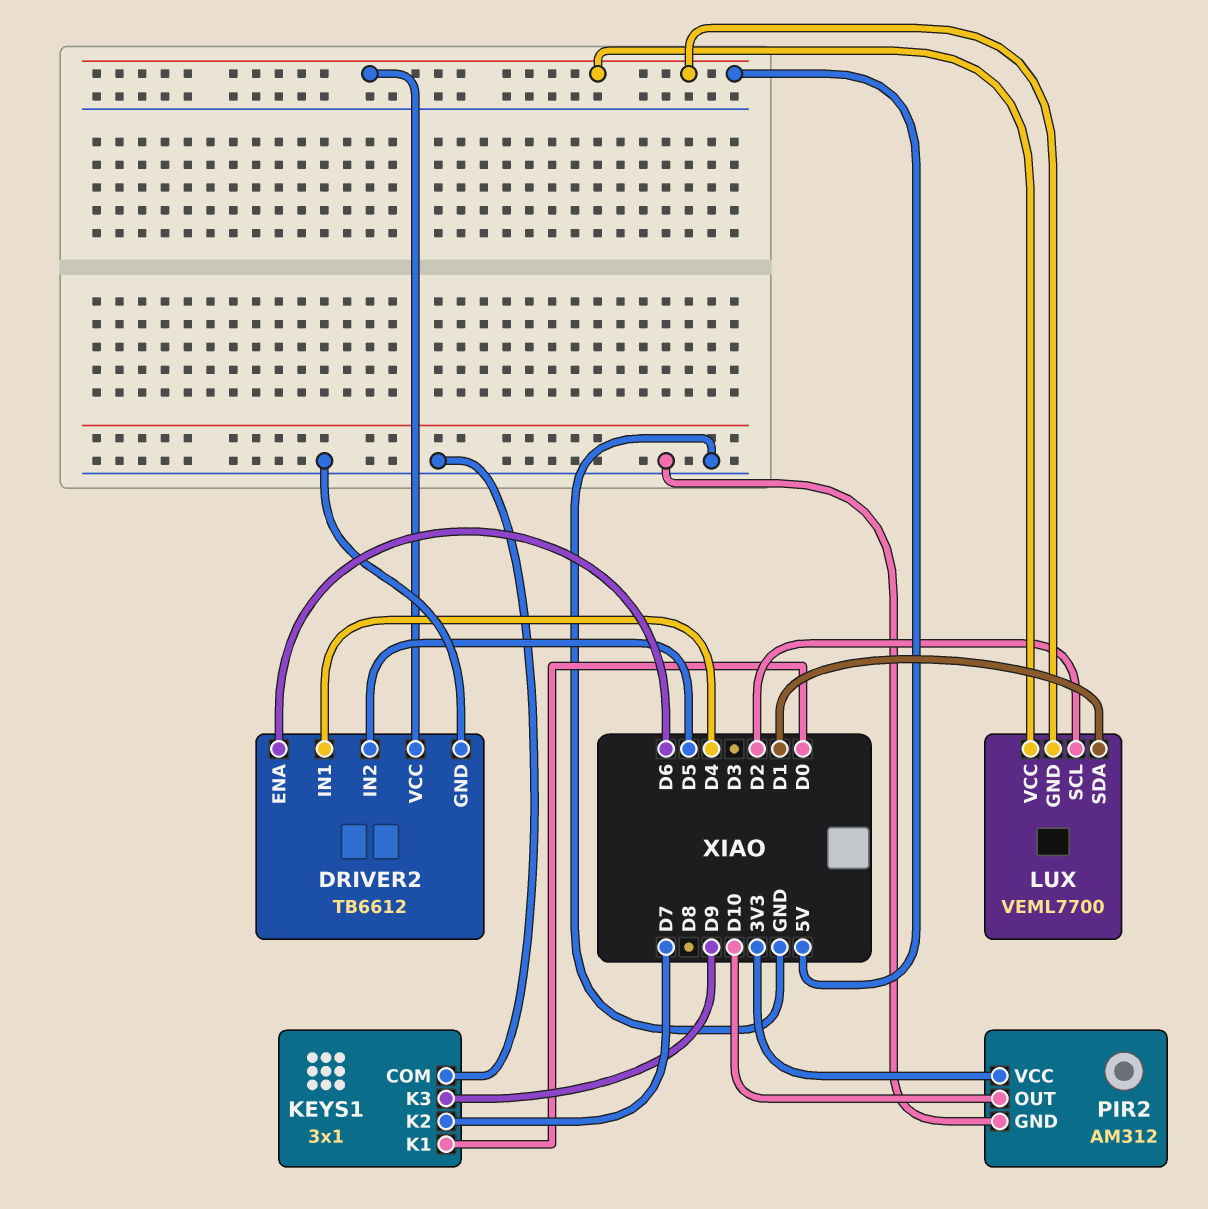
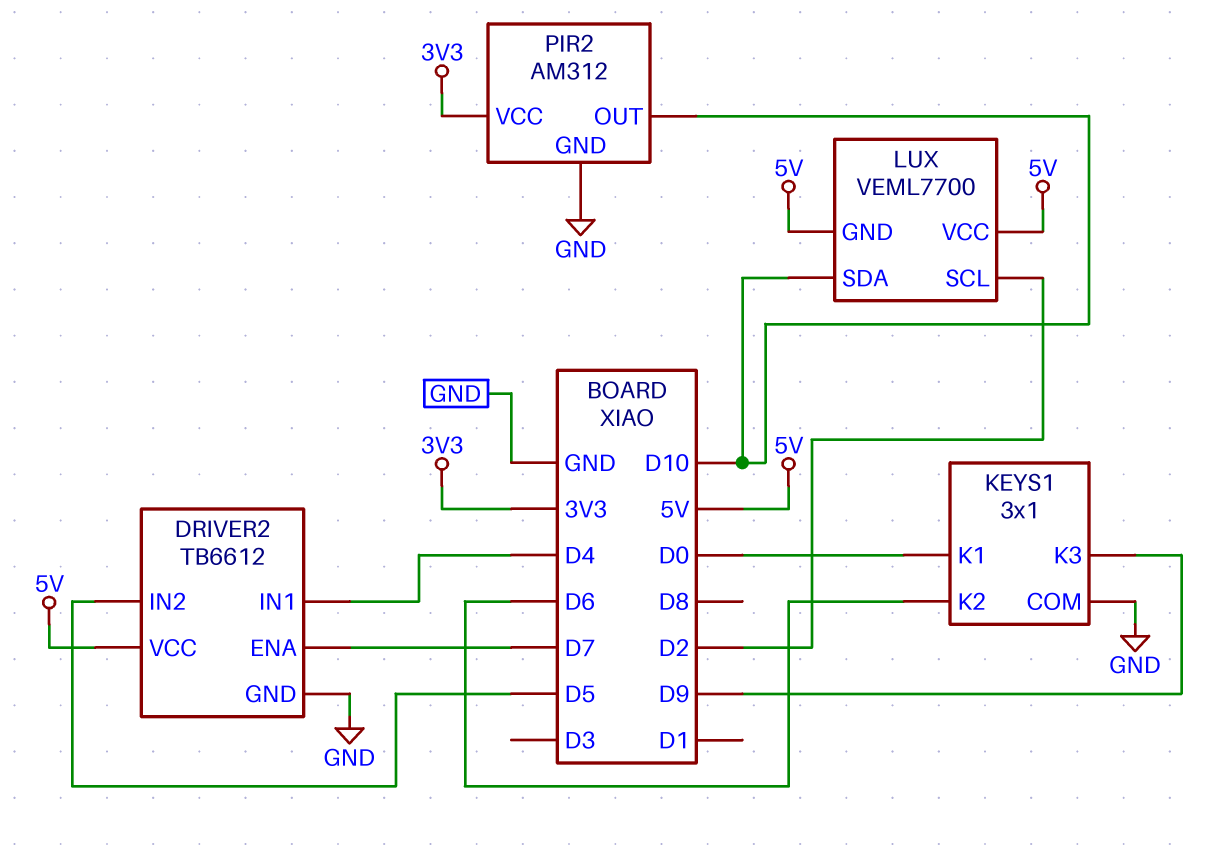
DRIVER2 pin ENA: D6 -> D7
KEYS1 pin K2: D7 -> D6
LUX pin SDA: D1 -> D10

